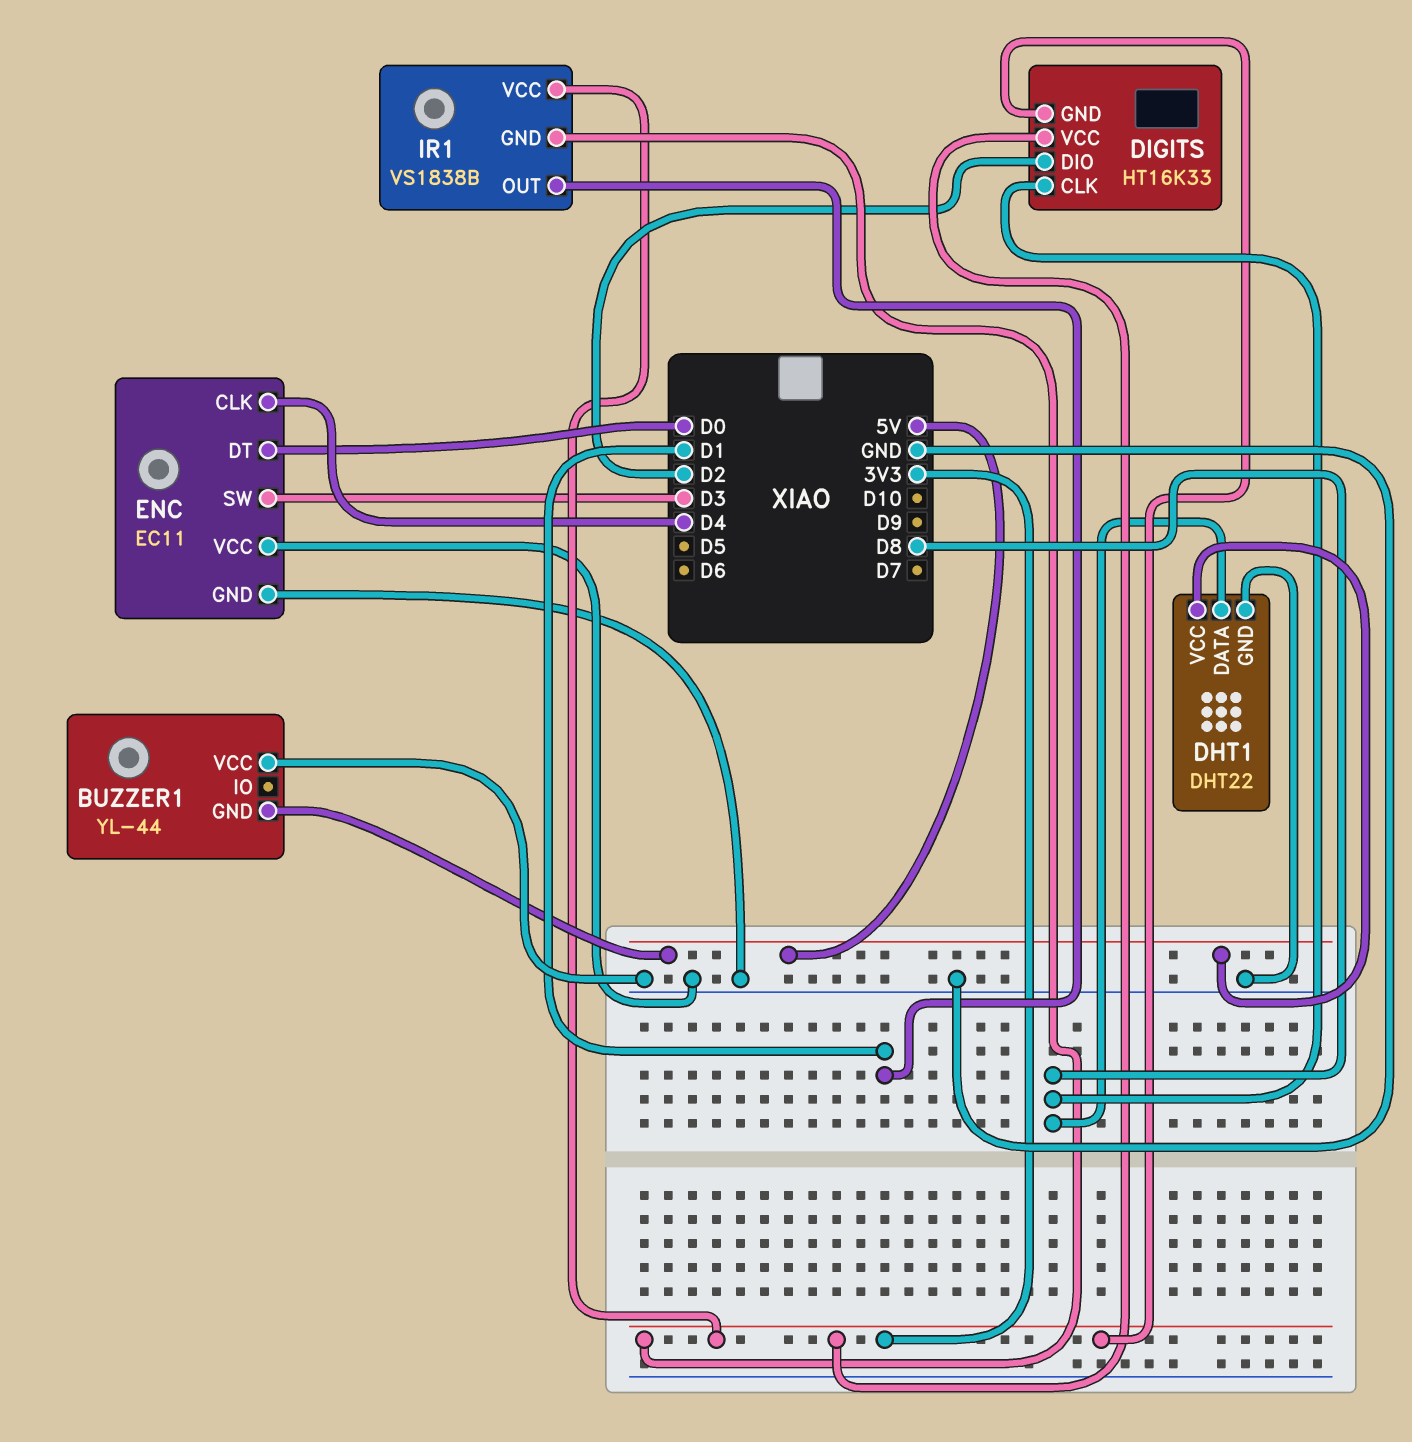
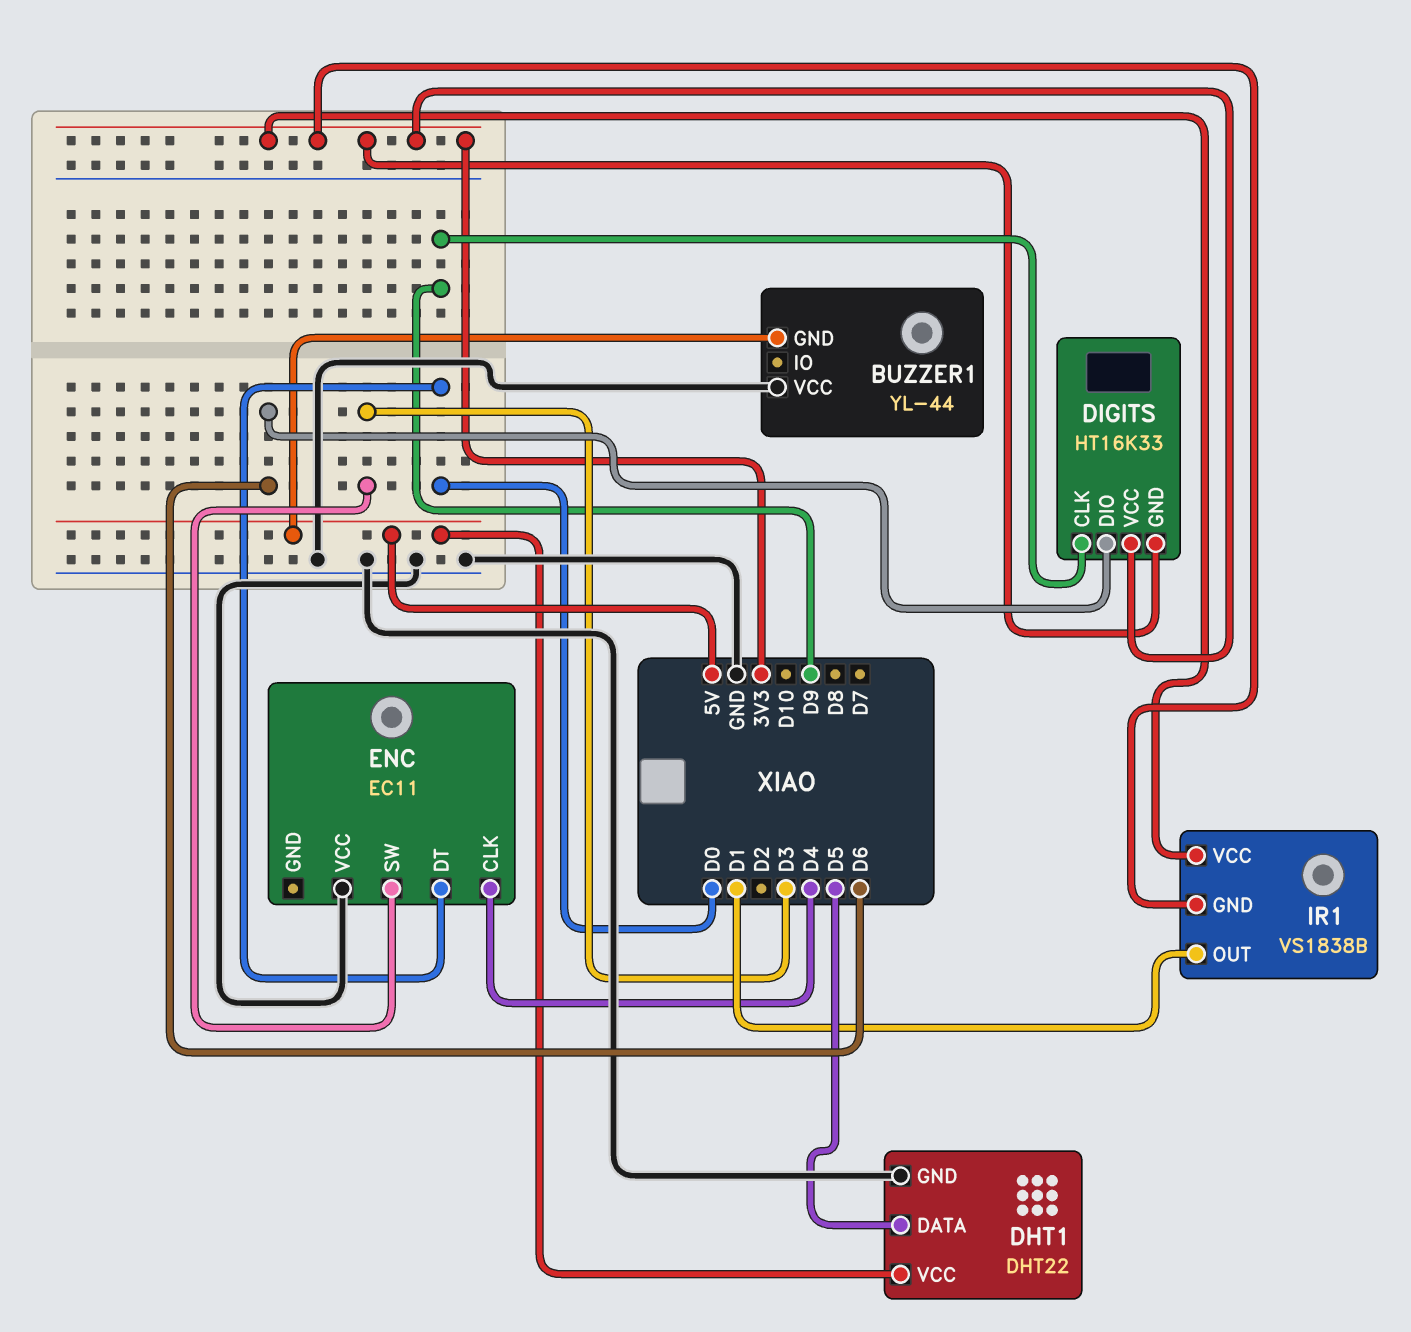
DHT1 pin DATA: D8 -> D5
DIGITS pin CLK: D8 -> D9
DIGITS pin DIO: D2 -> D6
ENC pin GND: GND -> none

